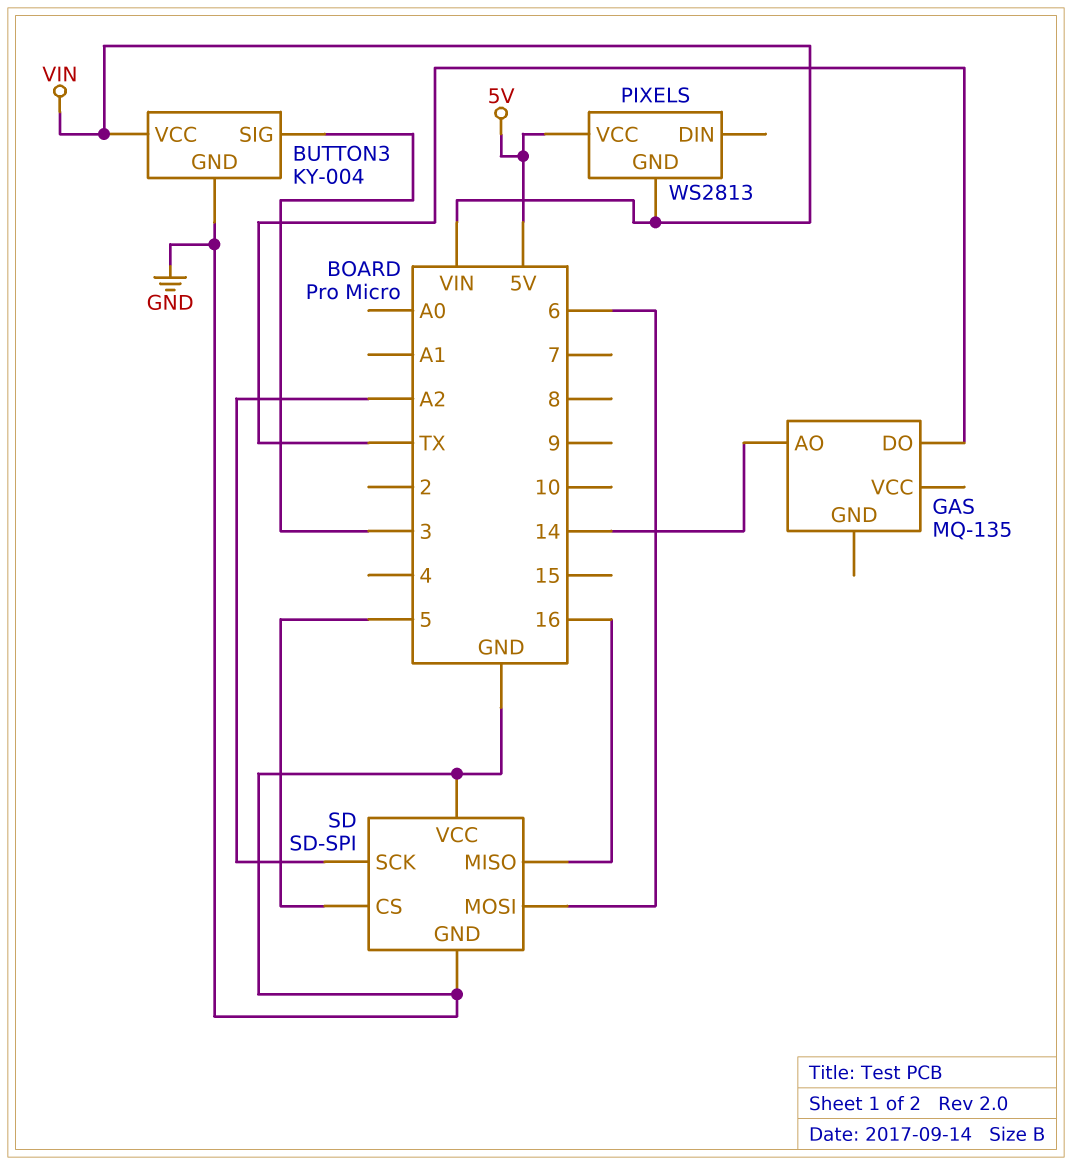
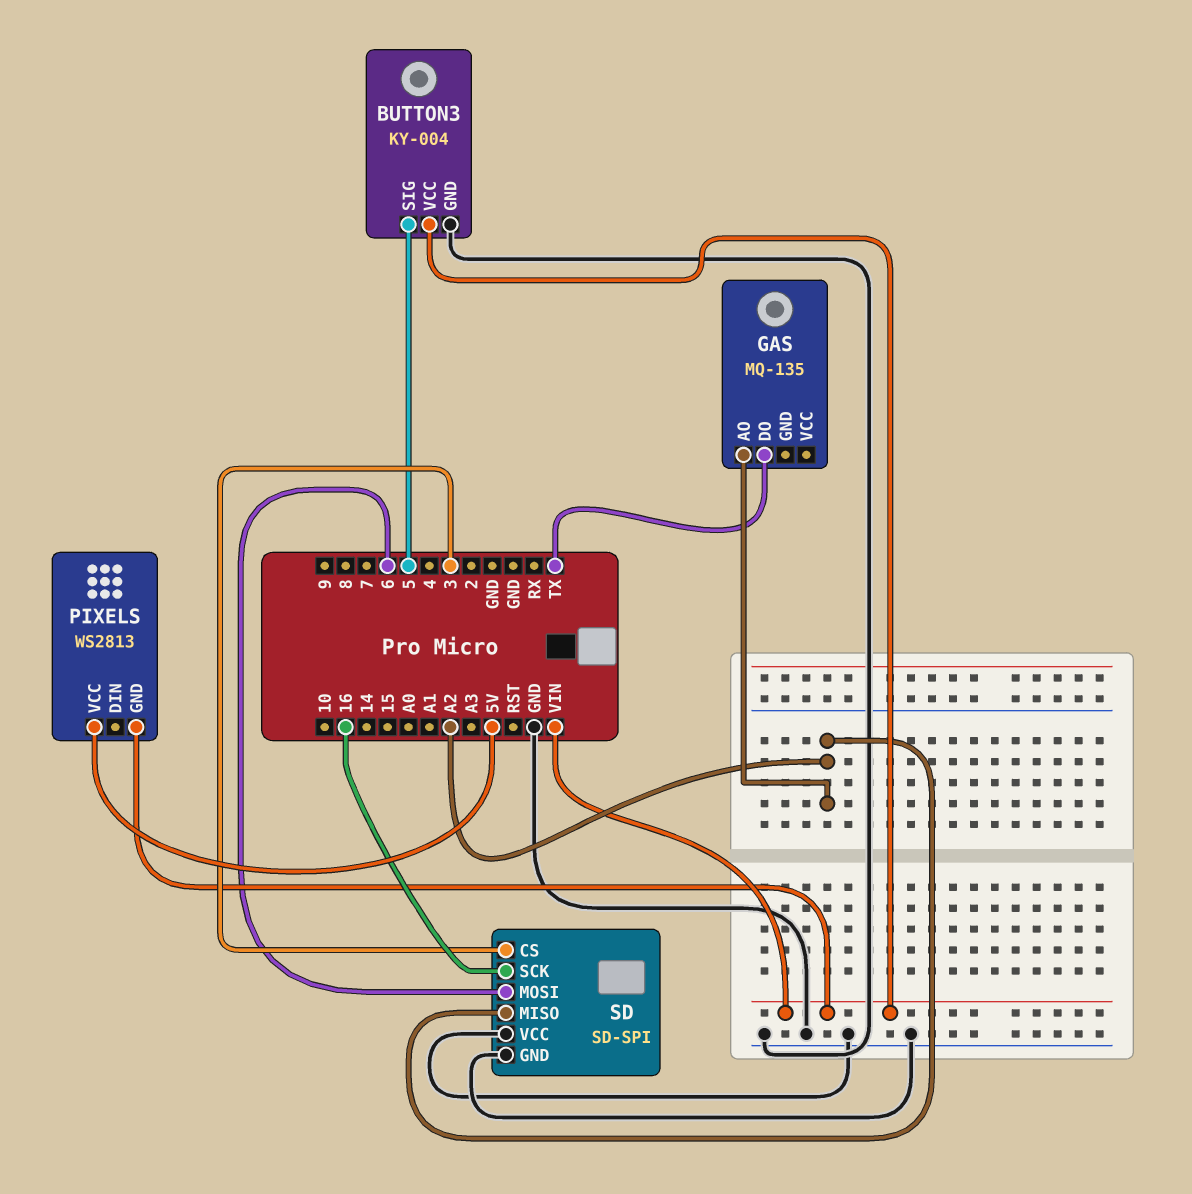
BUTTON3 pin SIG: 3 -> 5
GAS pin AO: 14 -> A2
SD pin CS: 5 -> 3
SD pin MISO: 16 -> A2
SD pin SCK: A2 -> 16

